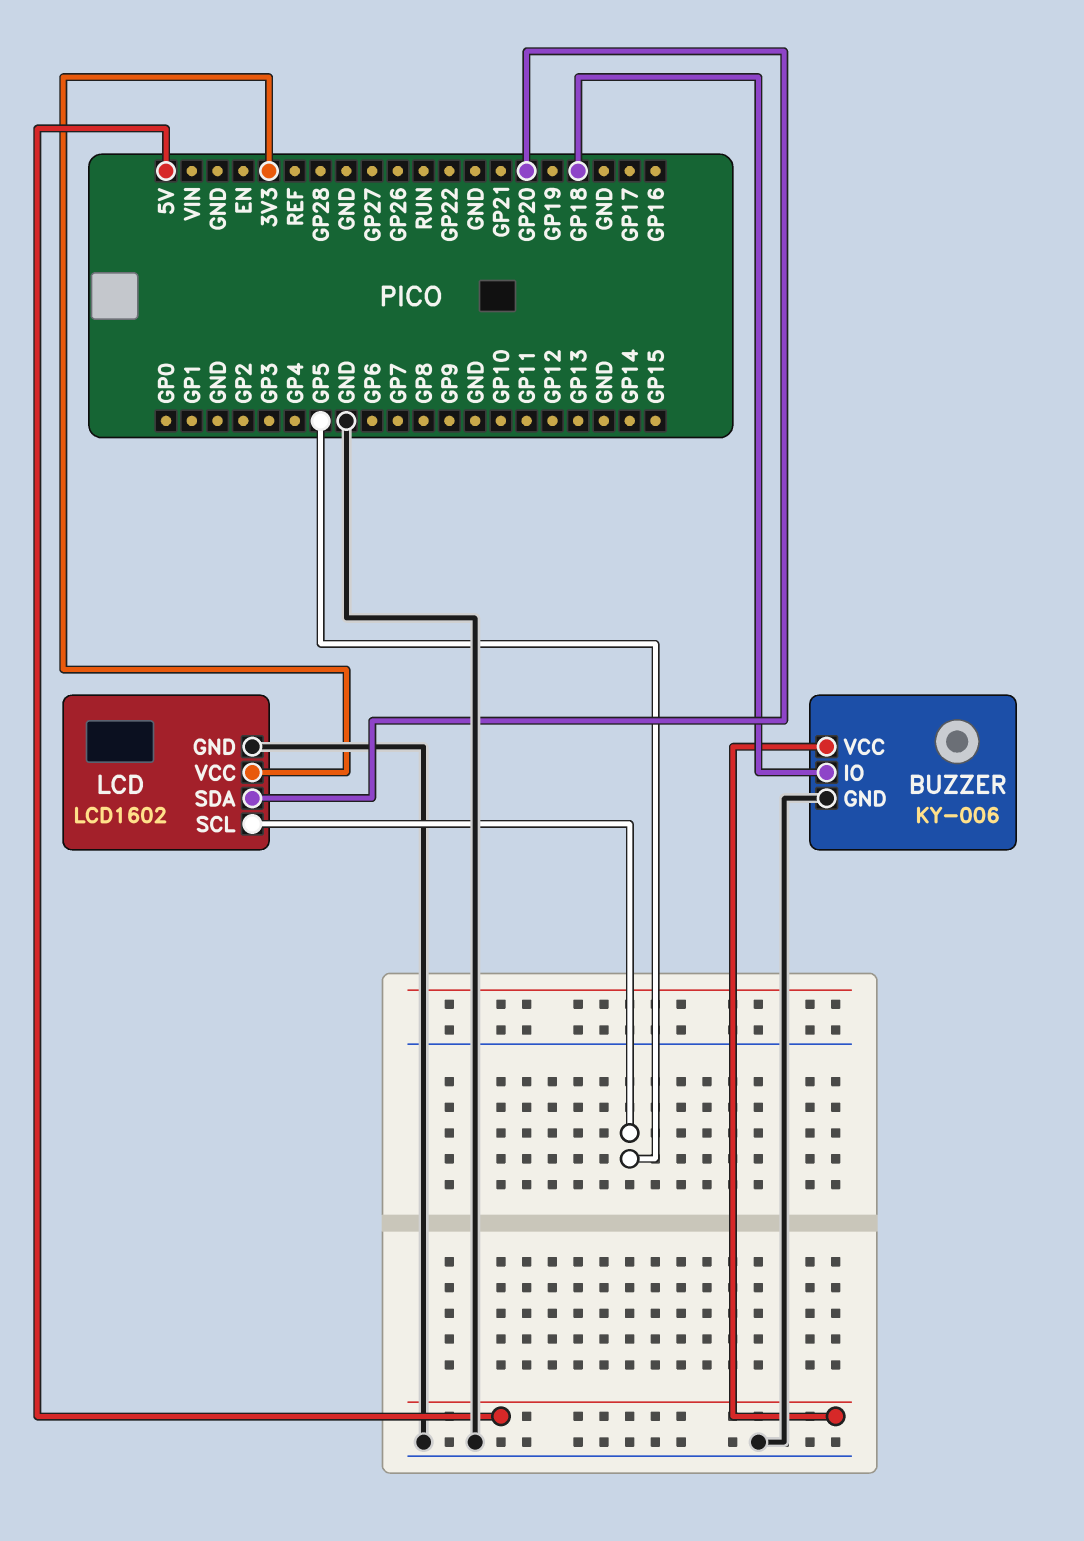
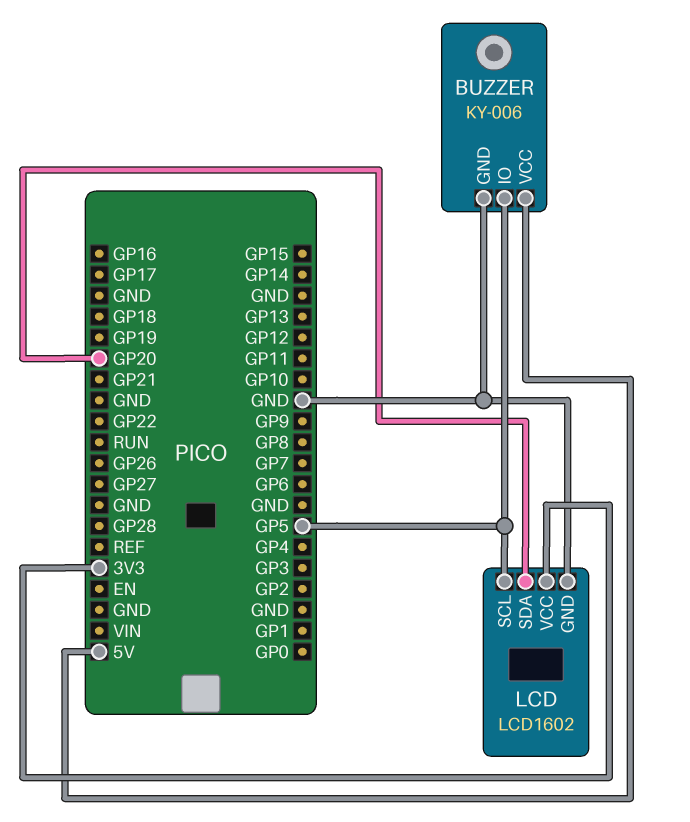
BUZZER pin IO: GP18 -> GP5

